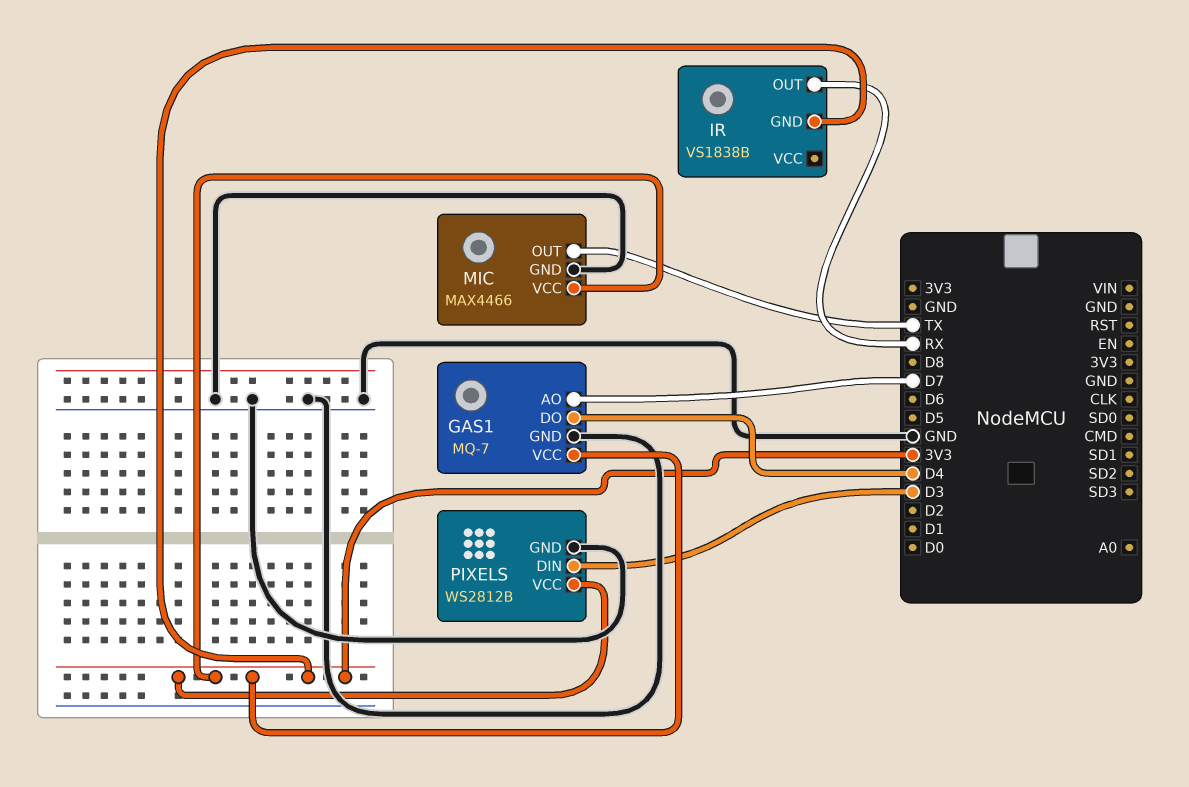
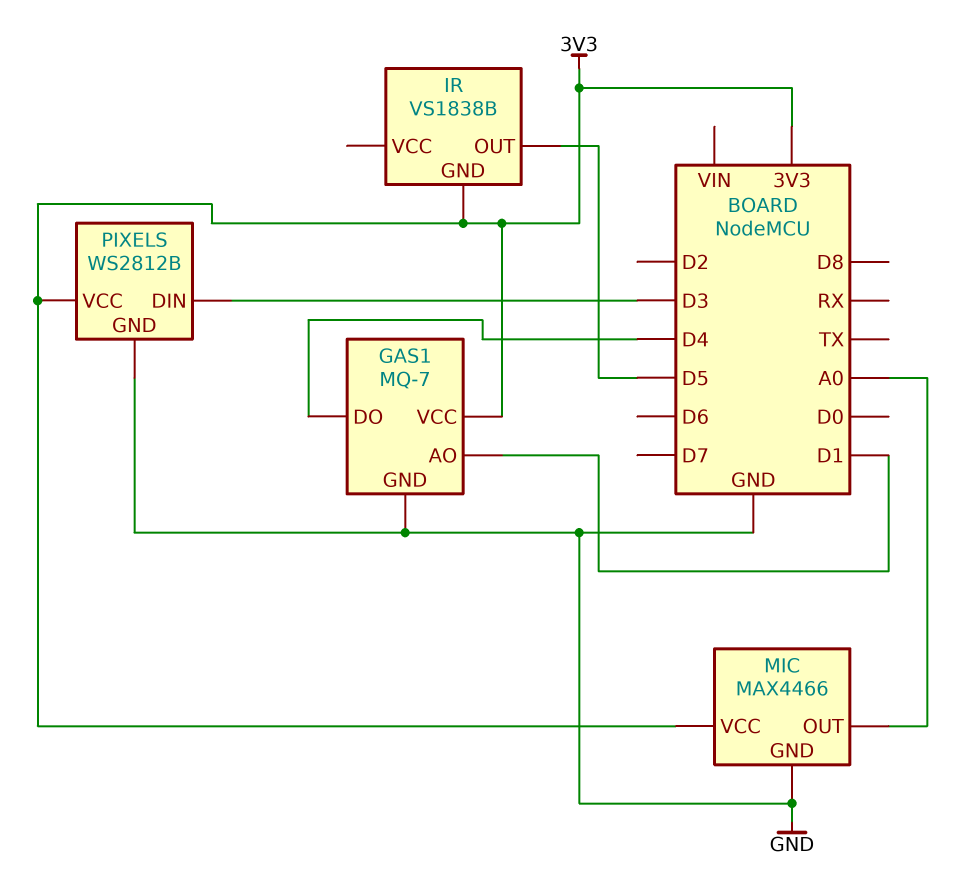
GAS1 pin AO: D7 -> D1
IR pin OUT: RX -> D5
MIC pin OUT: TX -> A0

